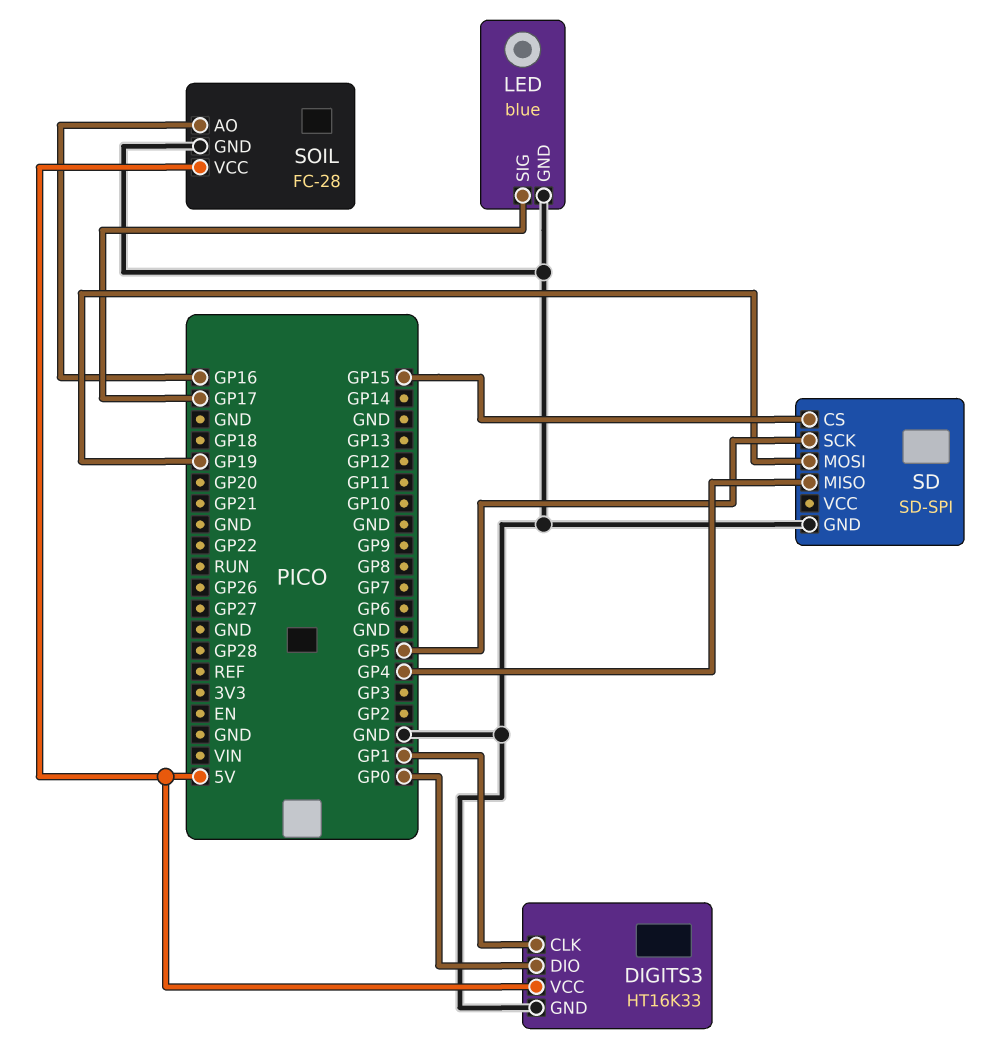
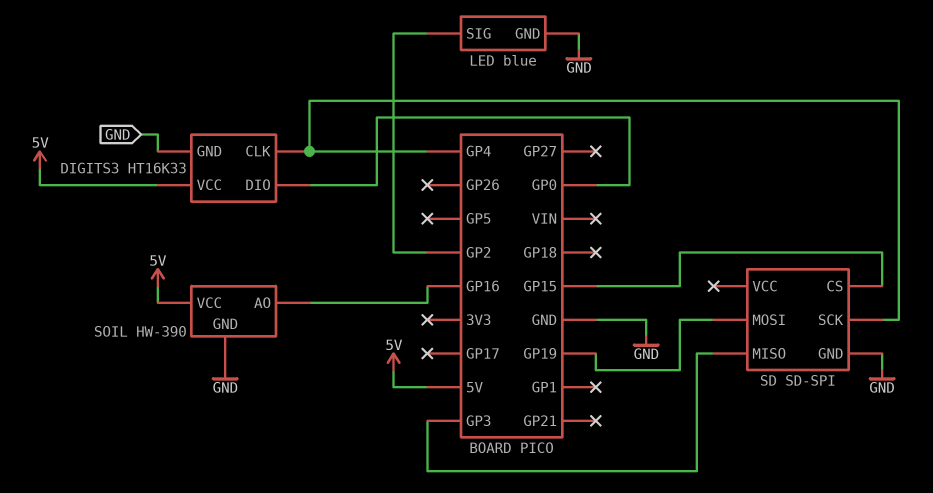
DIGITS3 pin CLK: GP1 -> GP4
LED pin SIG: GP17 -> GP2
SD pin MISO: GP4 -> GP3
SD pin SCK: GP5 -> GP4
SOIL: FC-28 -> HW-390

